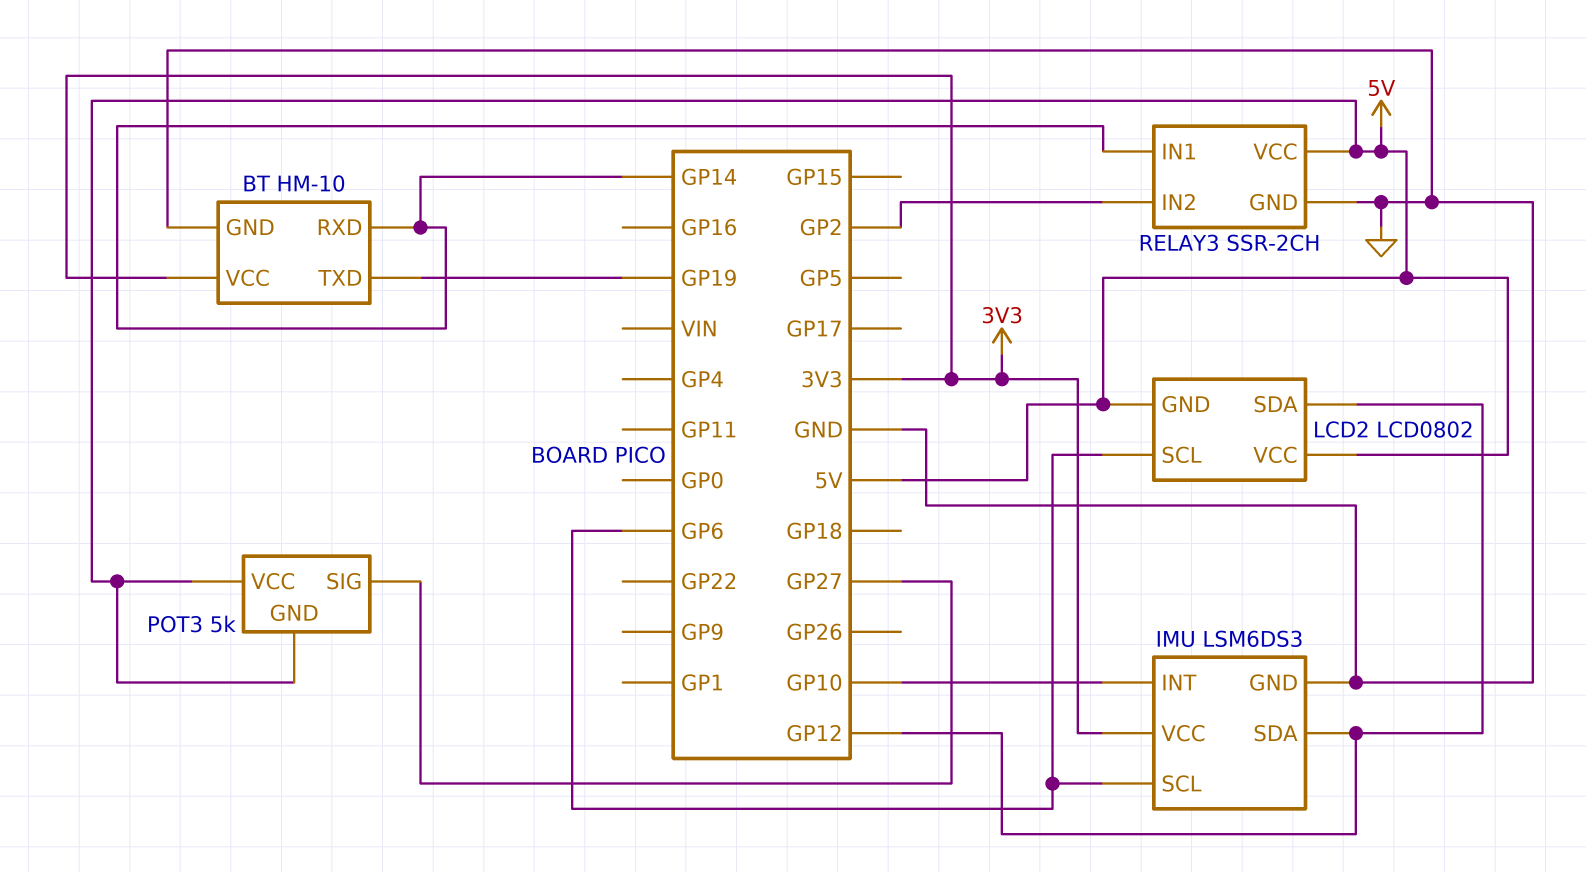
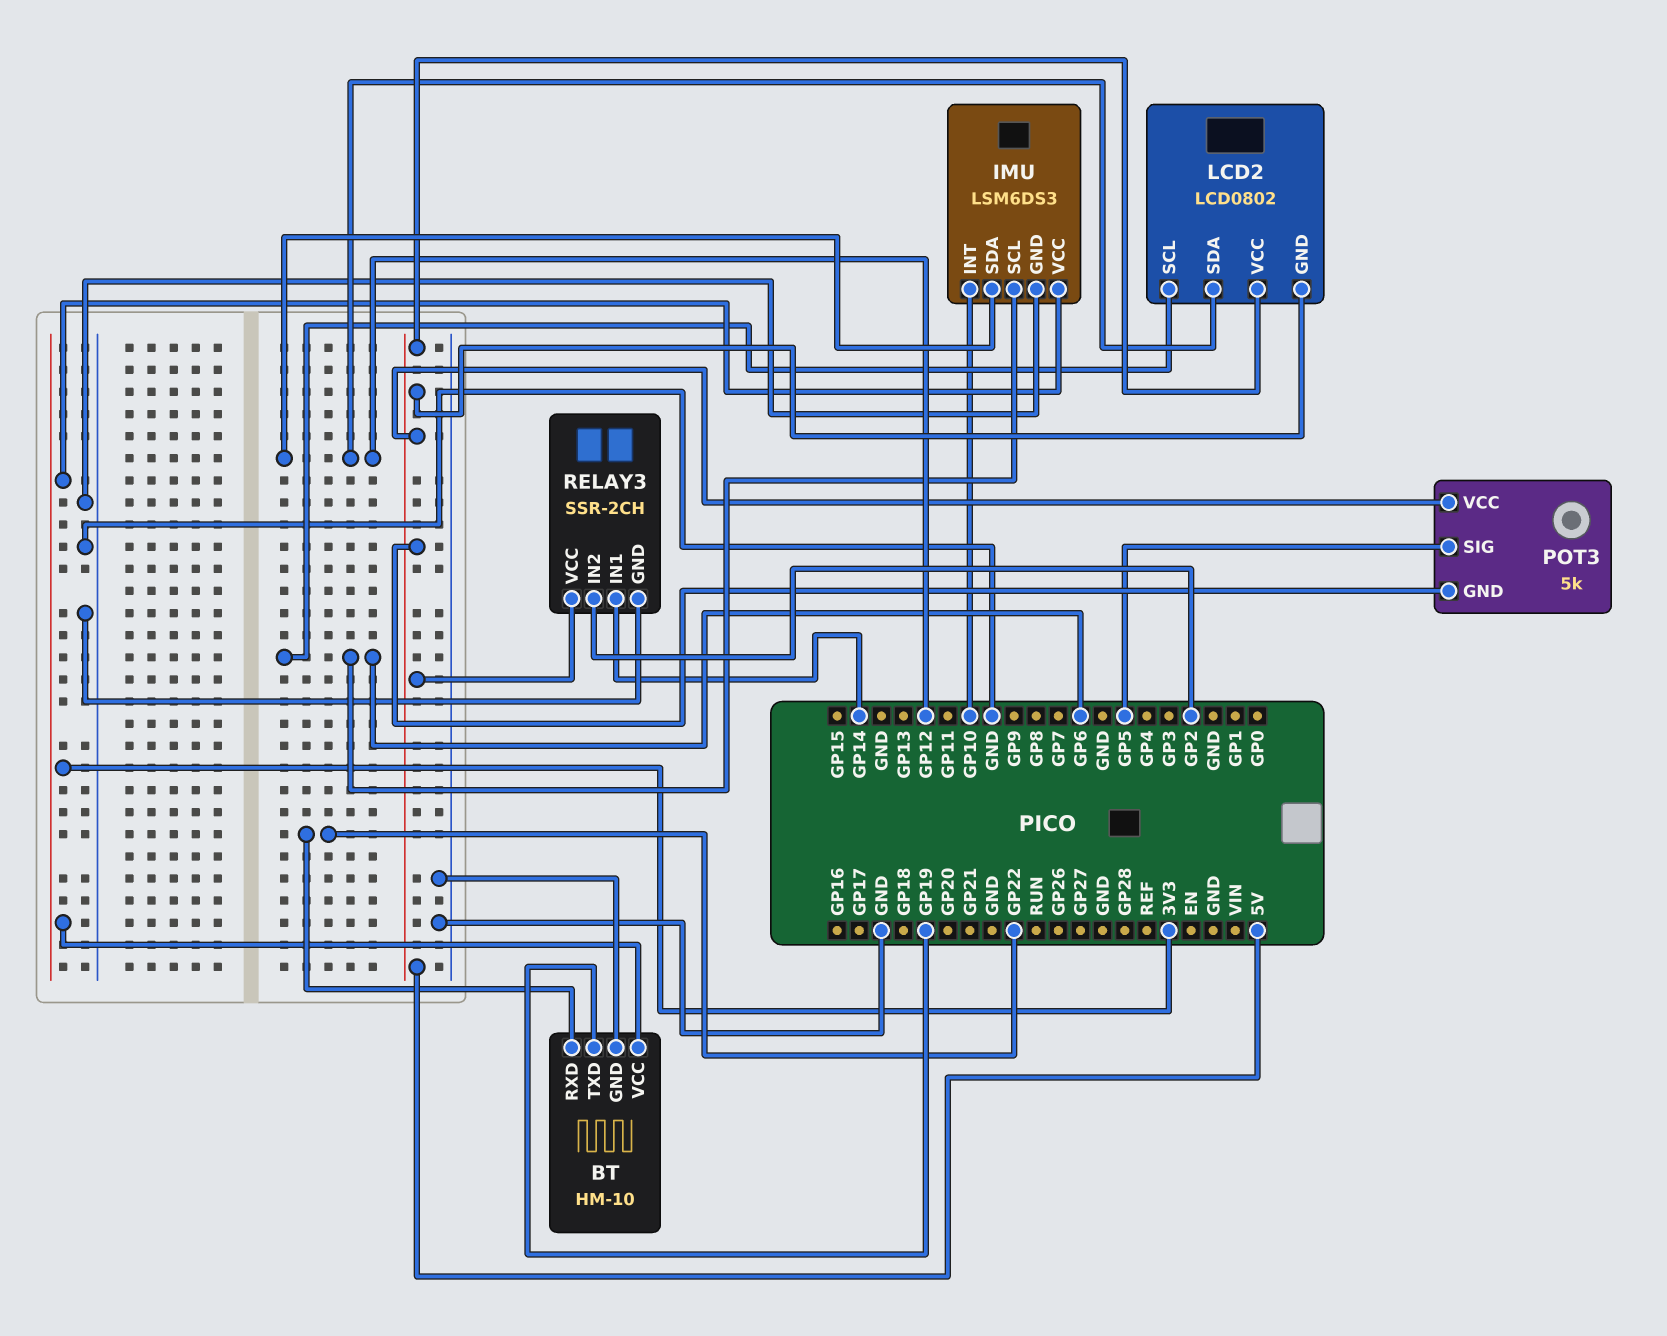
BT pin RXD: GP14 -> GP22
POT3 pin SIG: GP27 -> GP5

